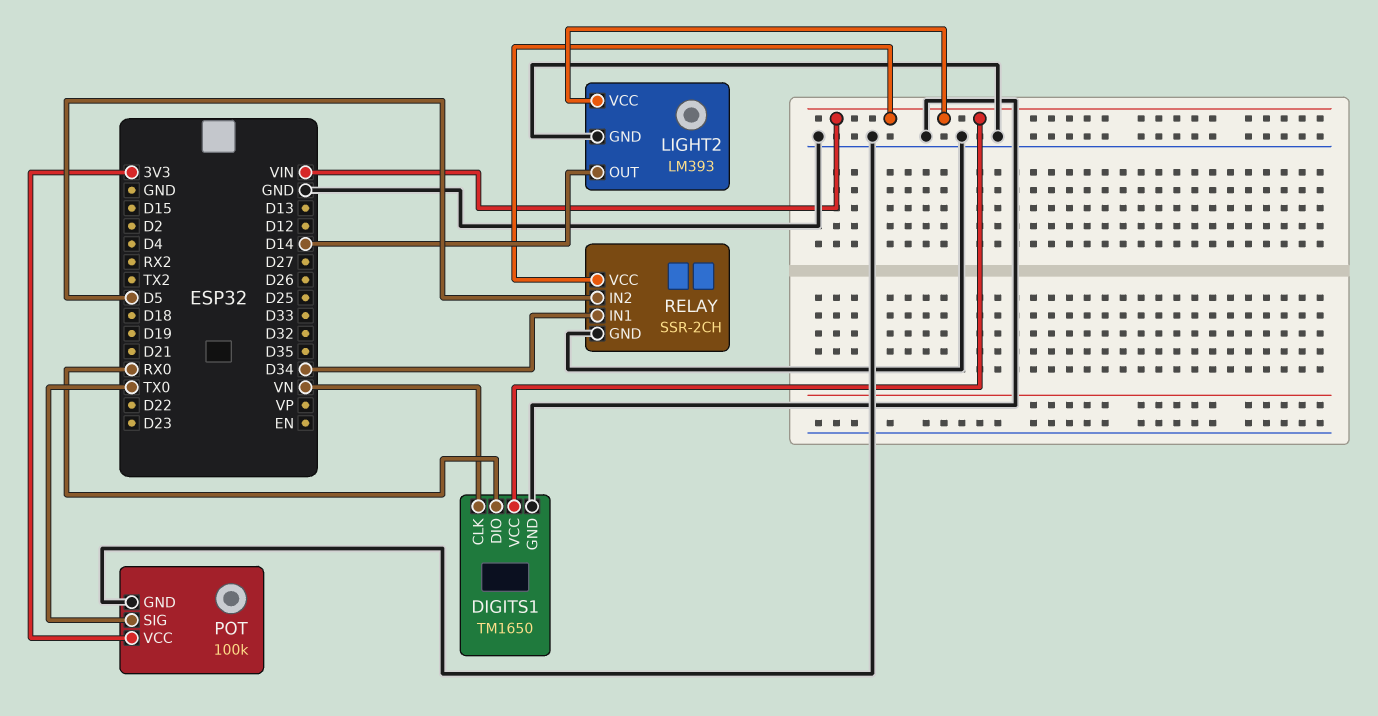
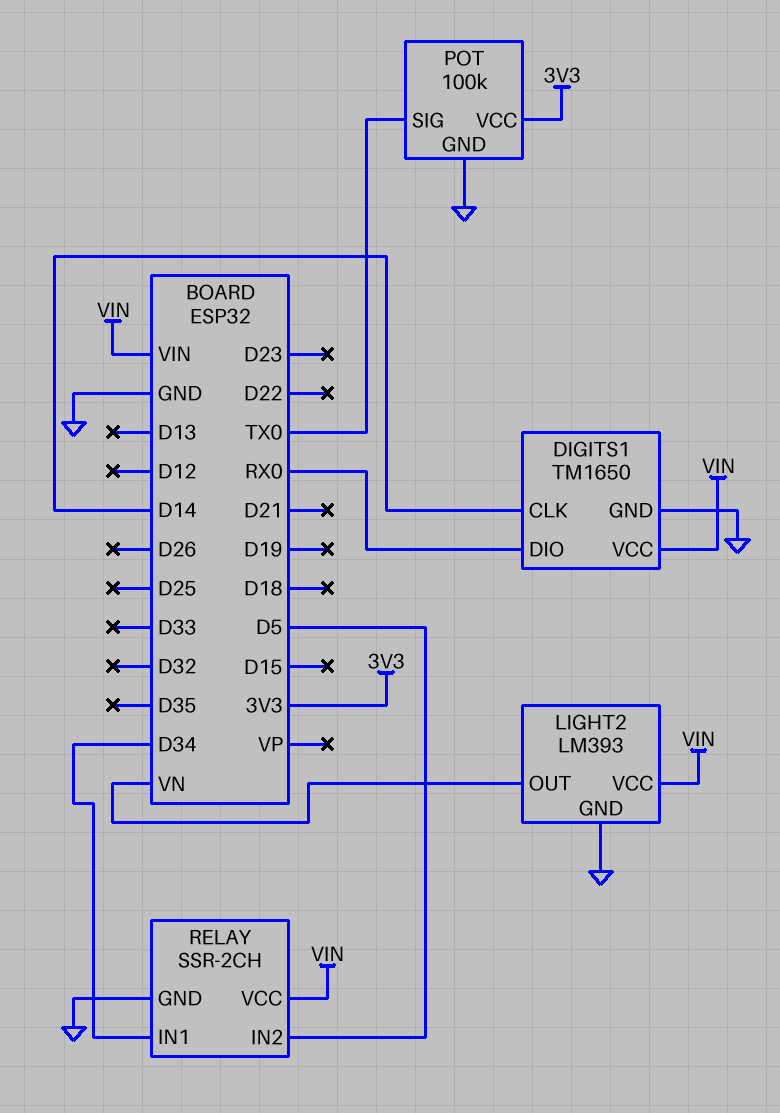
DIGITS1 pin CLK: VN -> D14
LIGHT2 pin OUT: D14 -> VN

